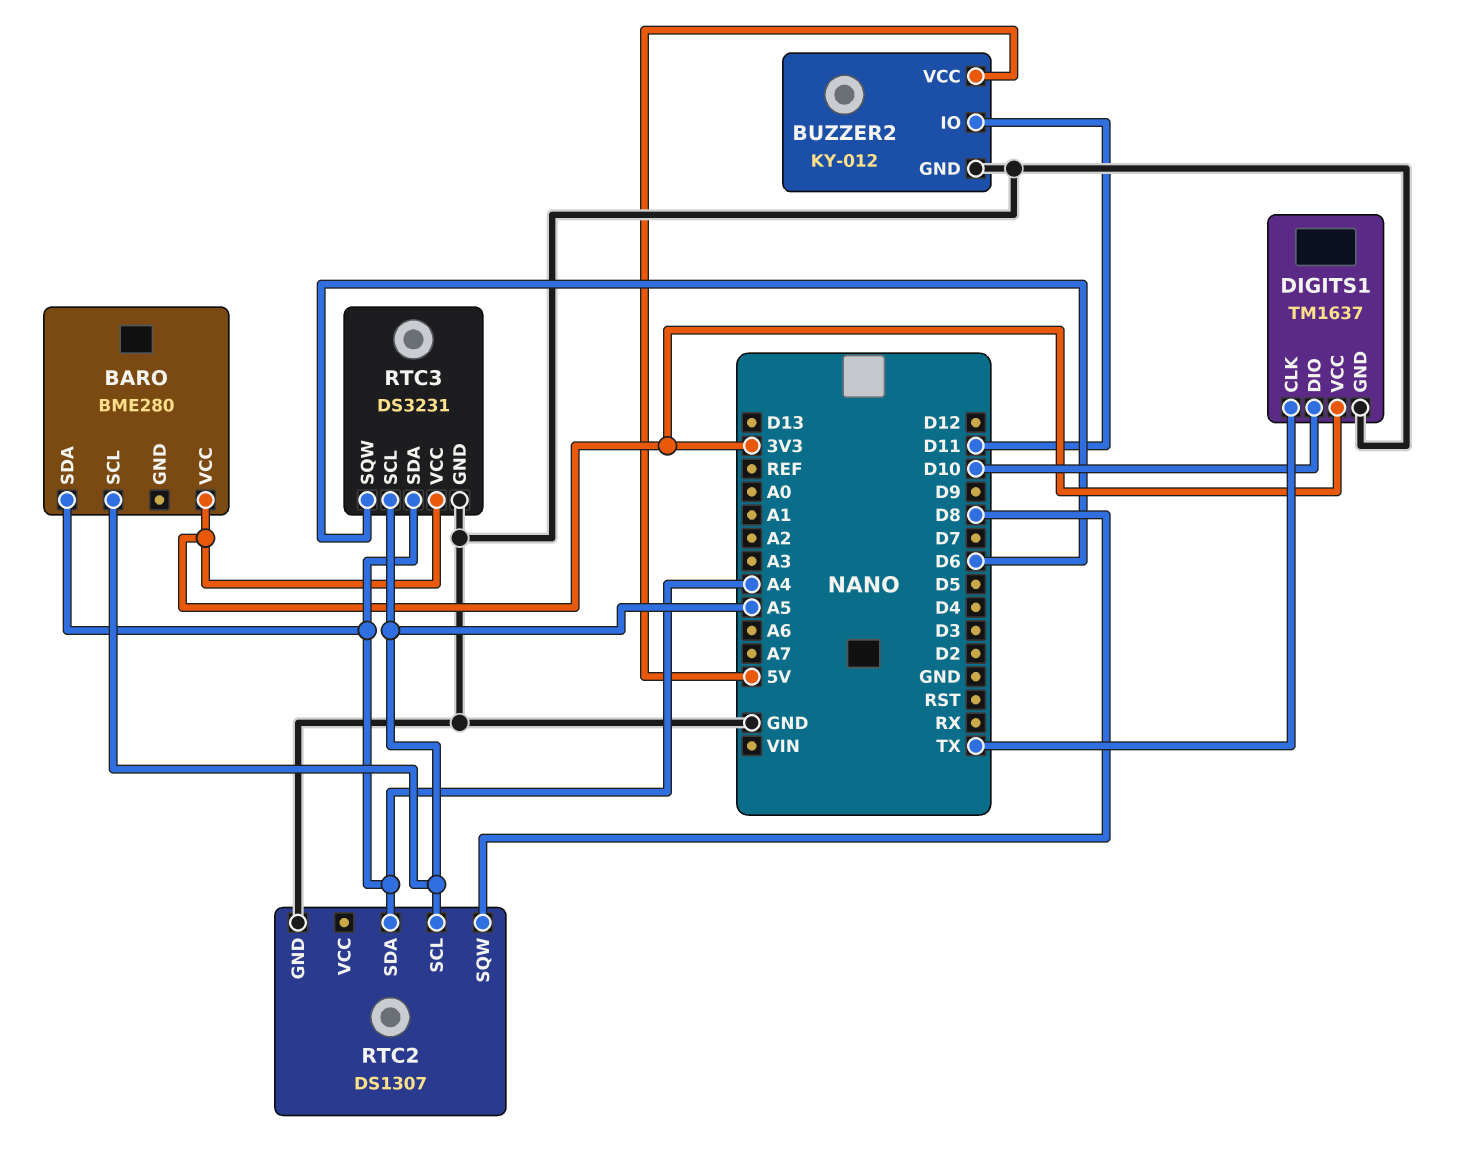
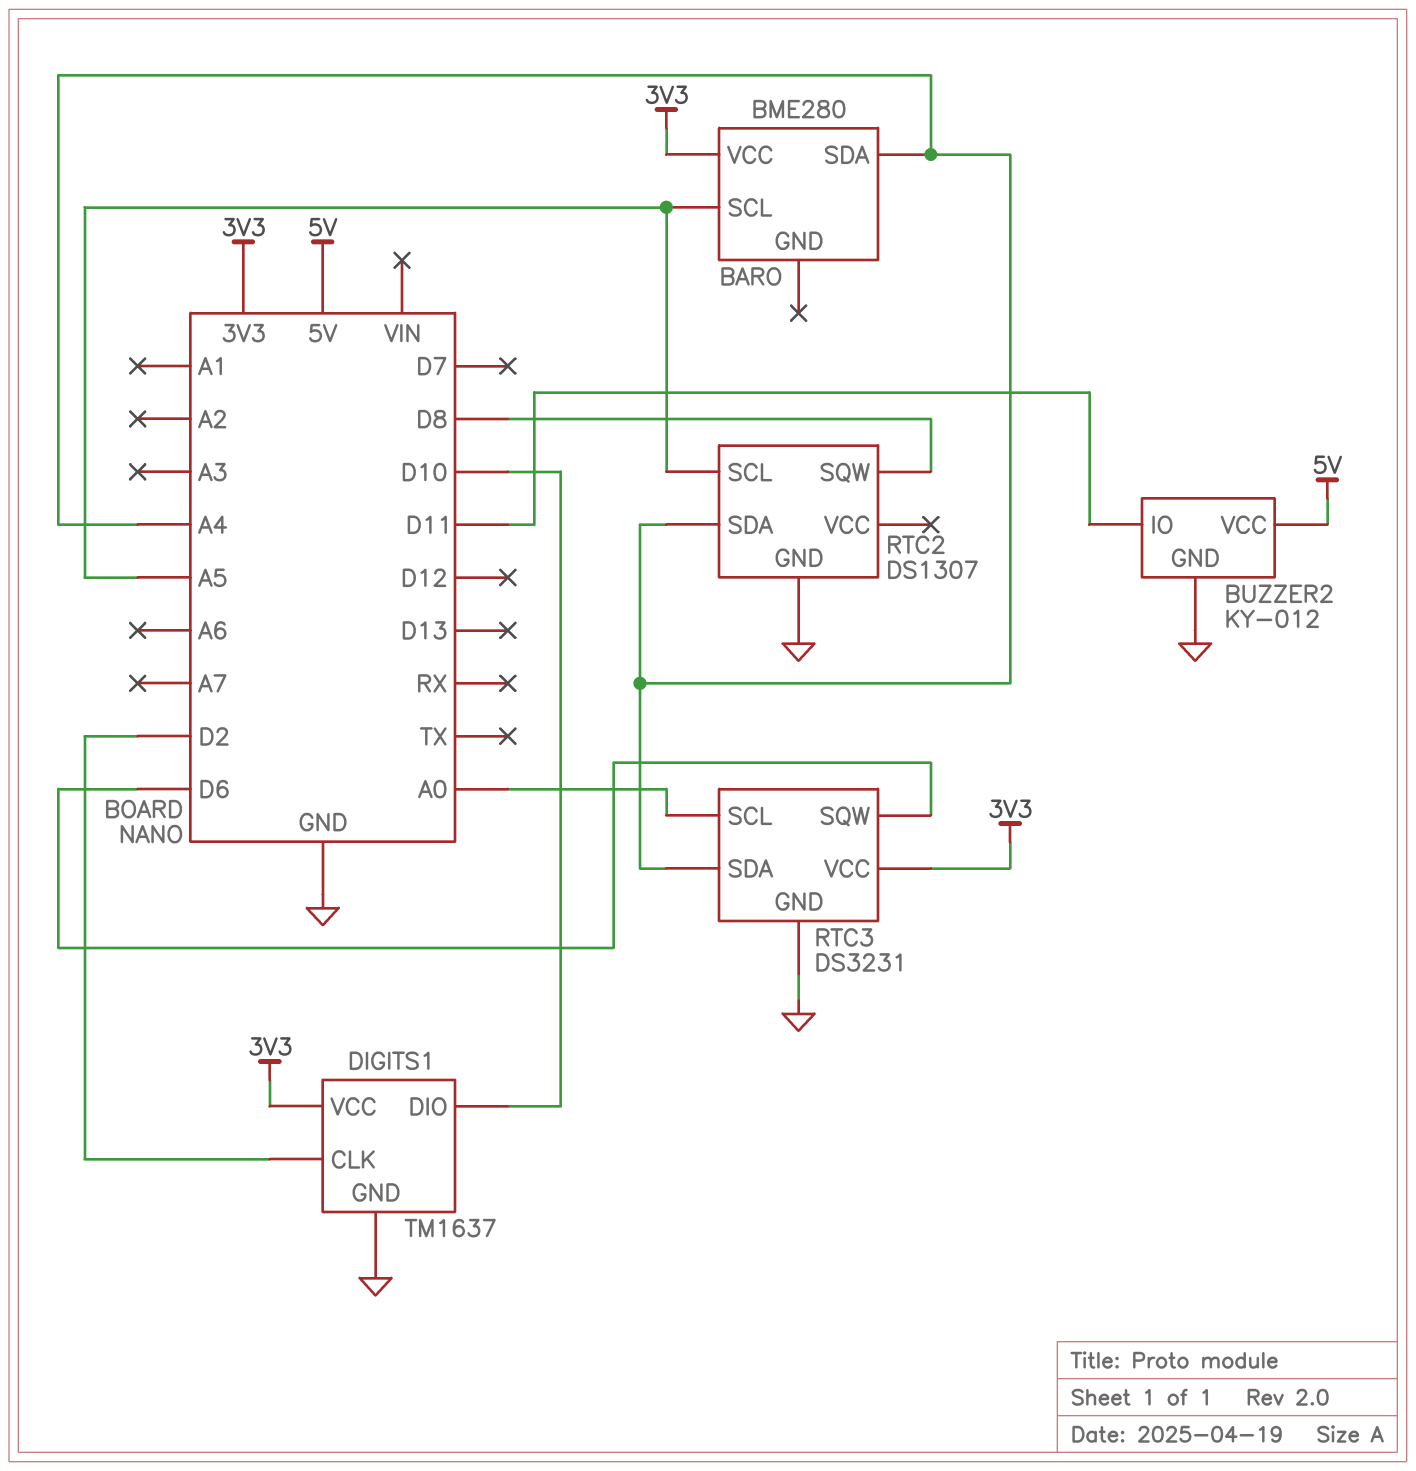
DIGITS1 pin CLK: TX -> D2
RTC3 pin SCL: A5 -> A0

